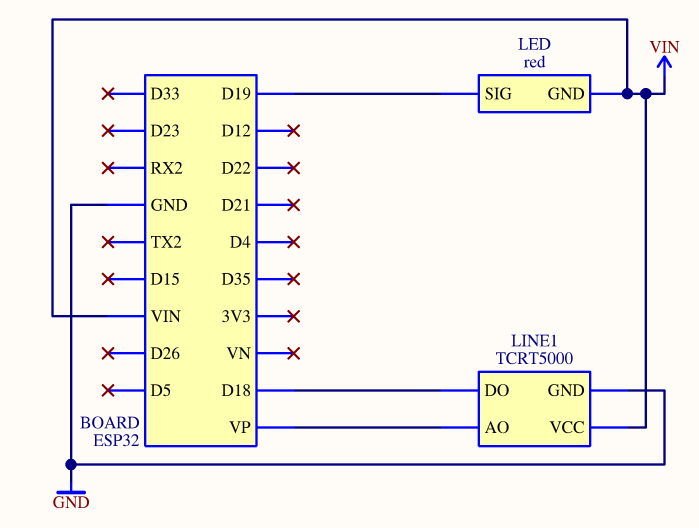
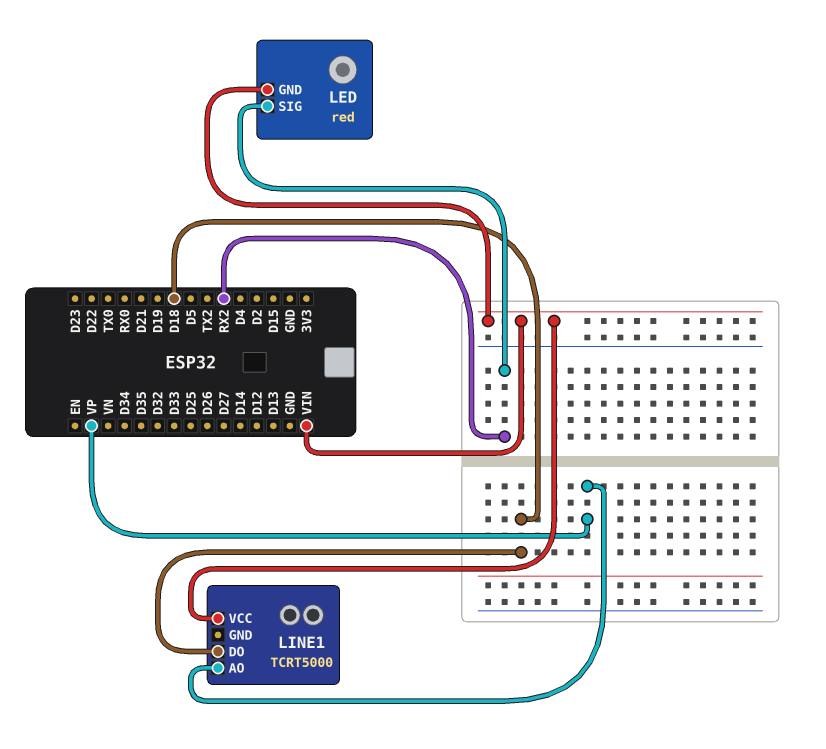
LED pin SIG: D19 -> RX2
LINE1 pin GND: GND -> none

